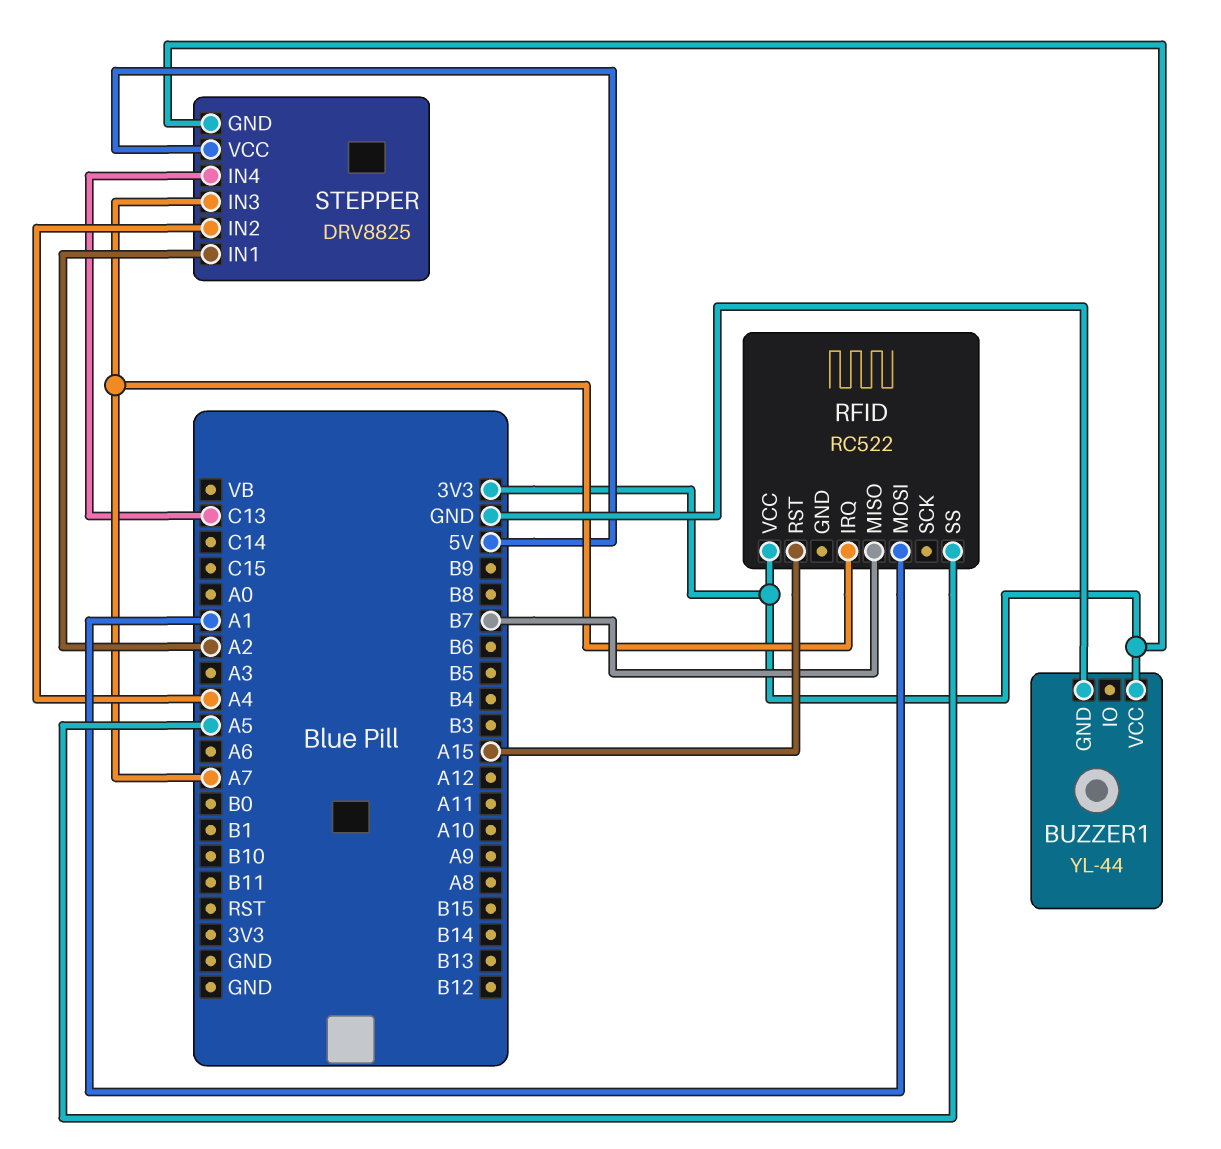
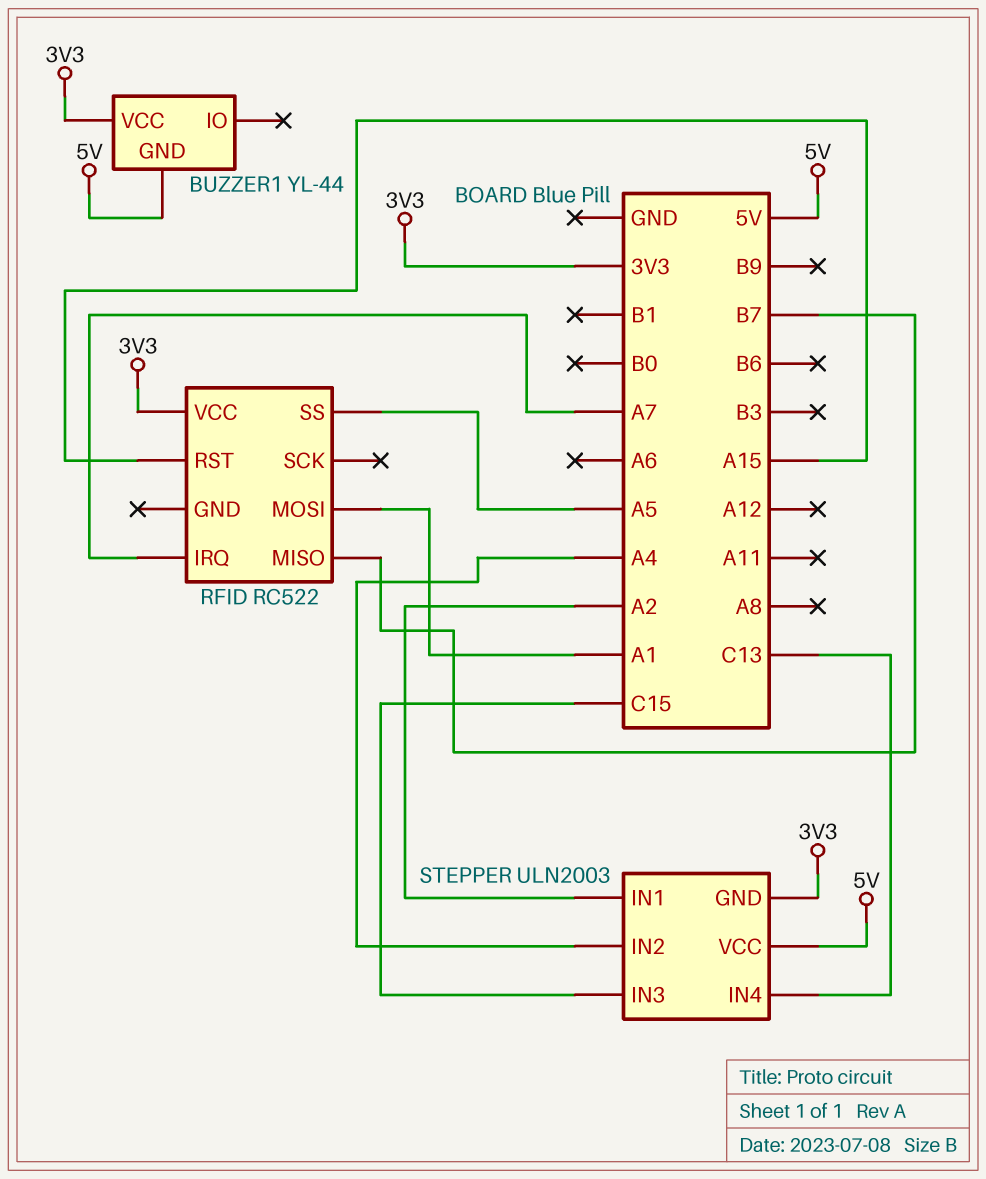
BUZZER1 pin GND: GND -> 5V
STEPPER: DRV8825 -> ULN2003
STEPPER pin IN3: A7 -> C15

